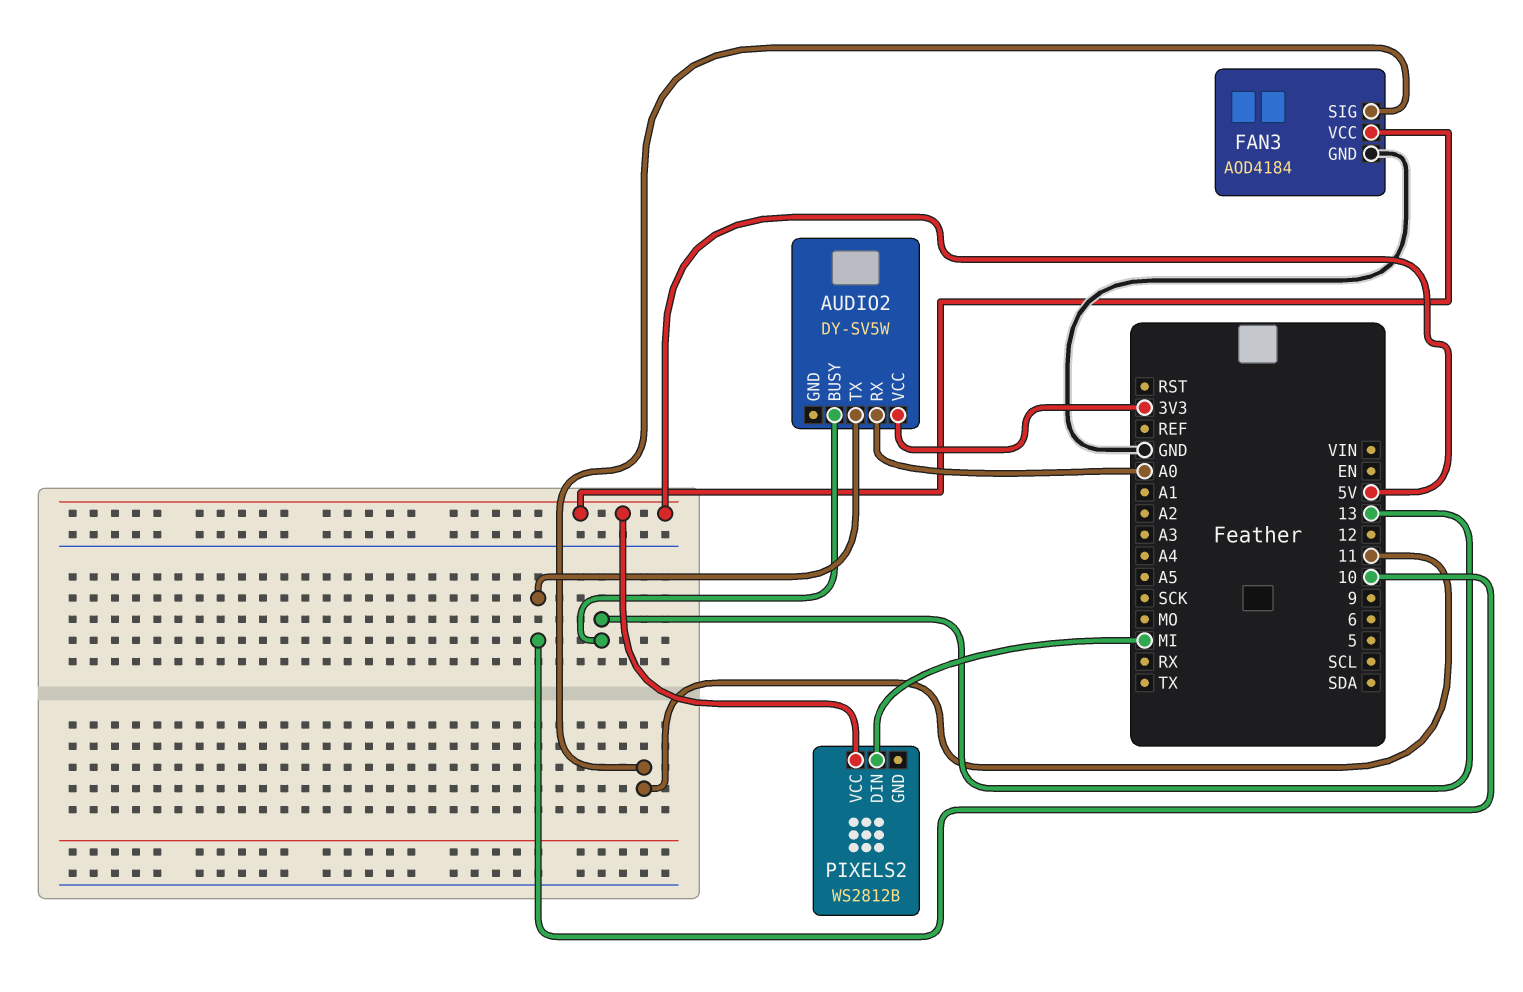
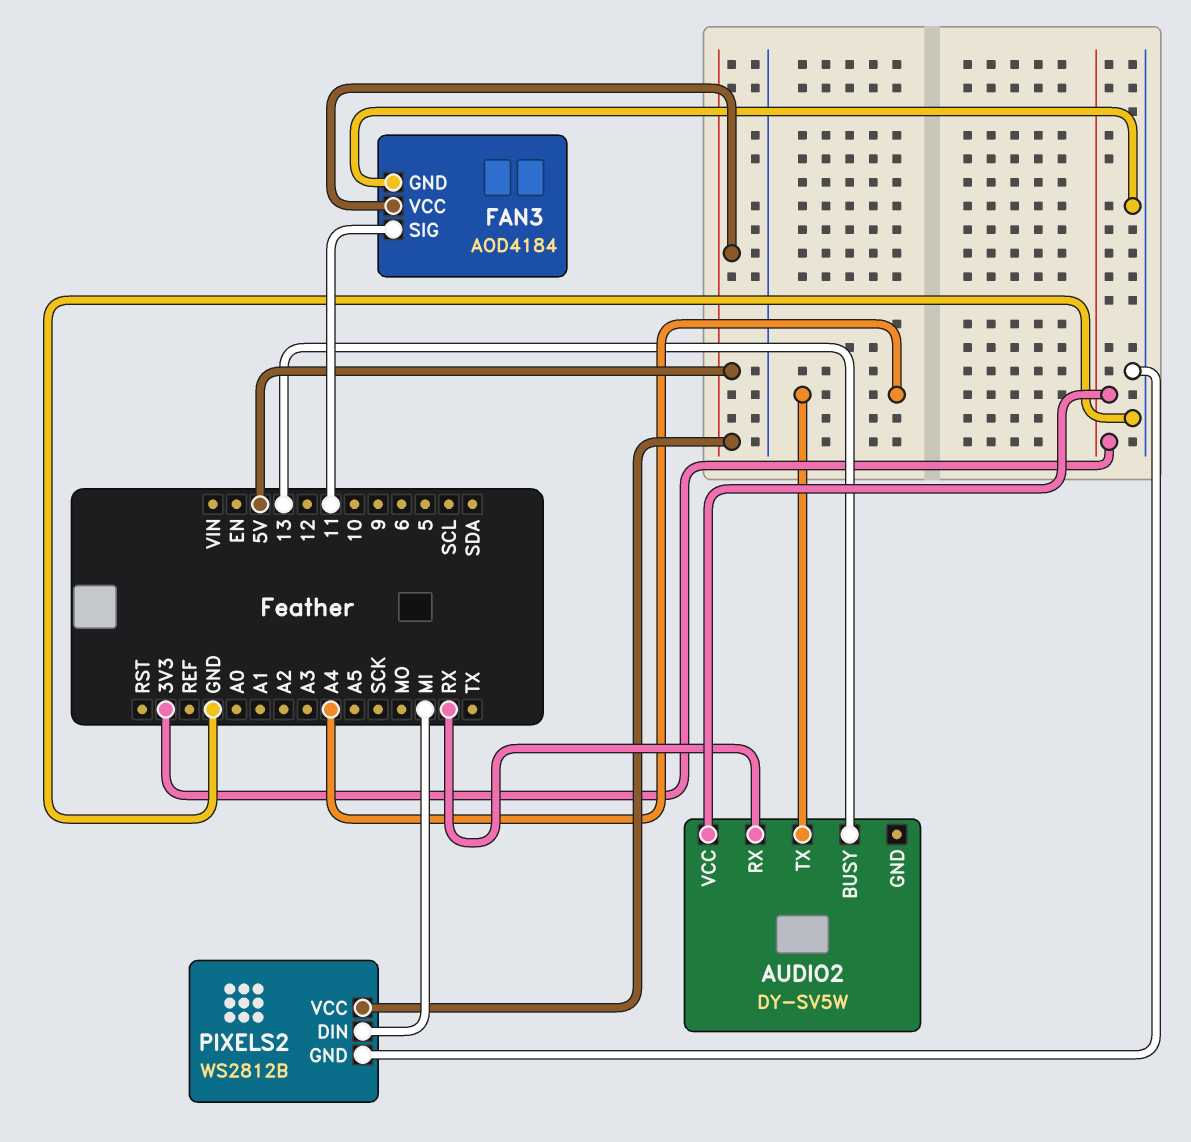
AUDIO2 pin RX: A0 -> RX
AUDIO2 pin TX: 10 -> A4
PIXELS2 pin GND: none -> GND

